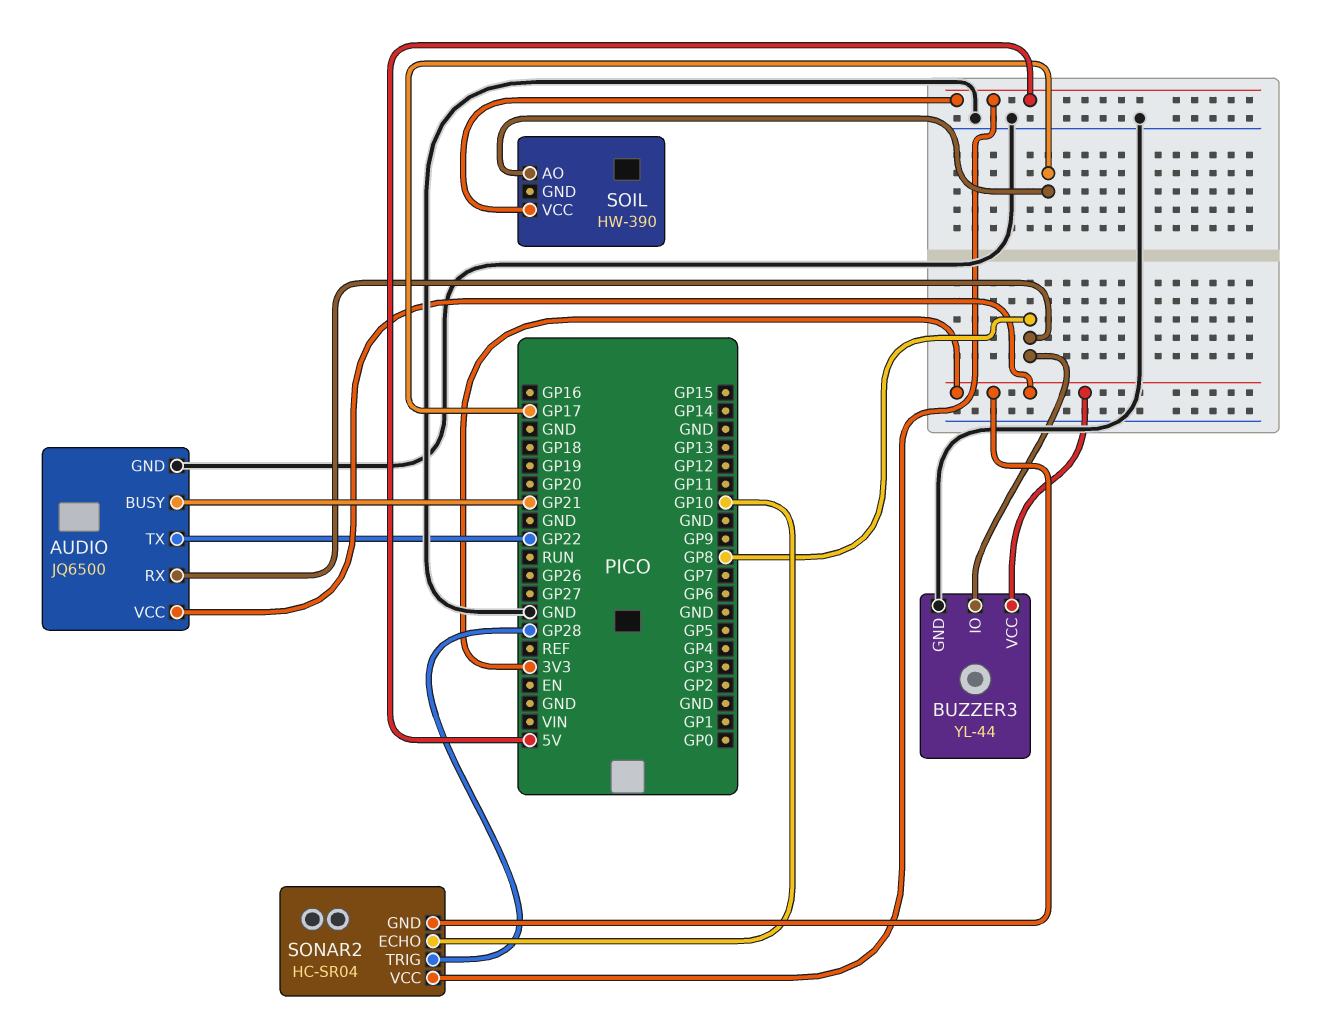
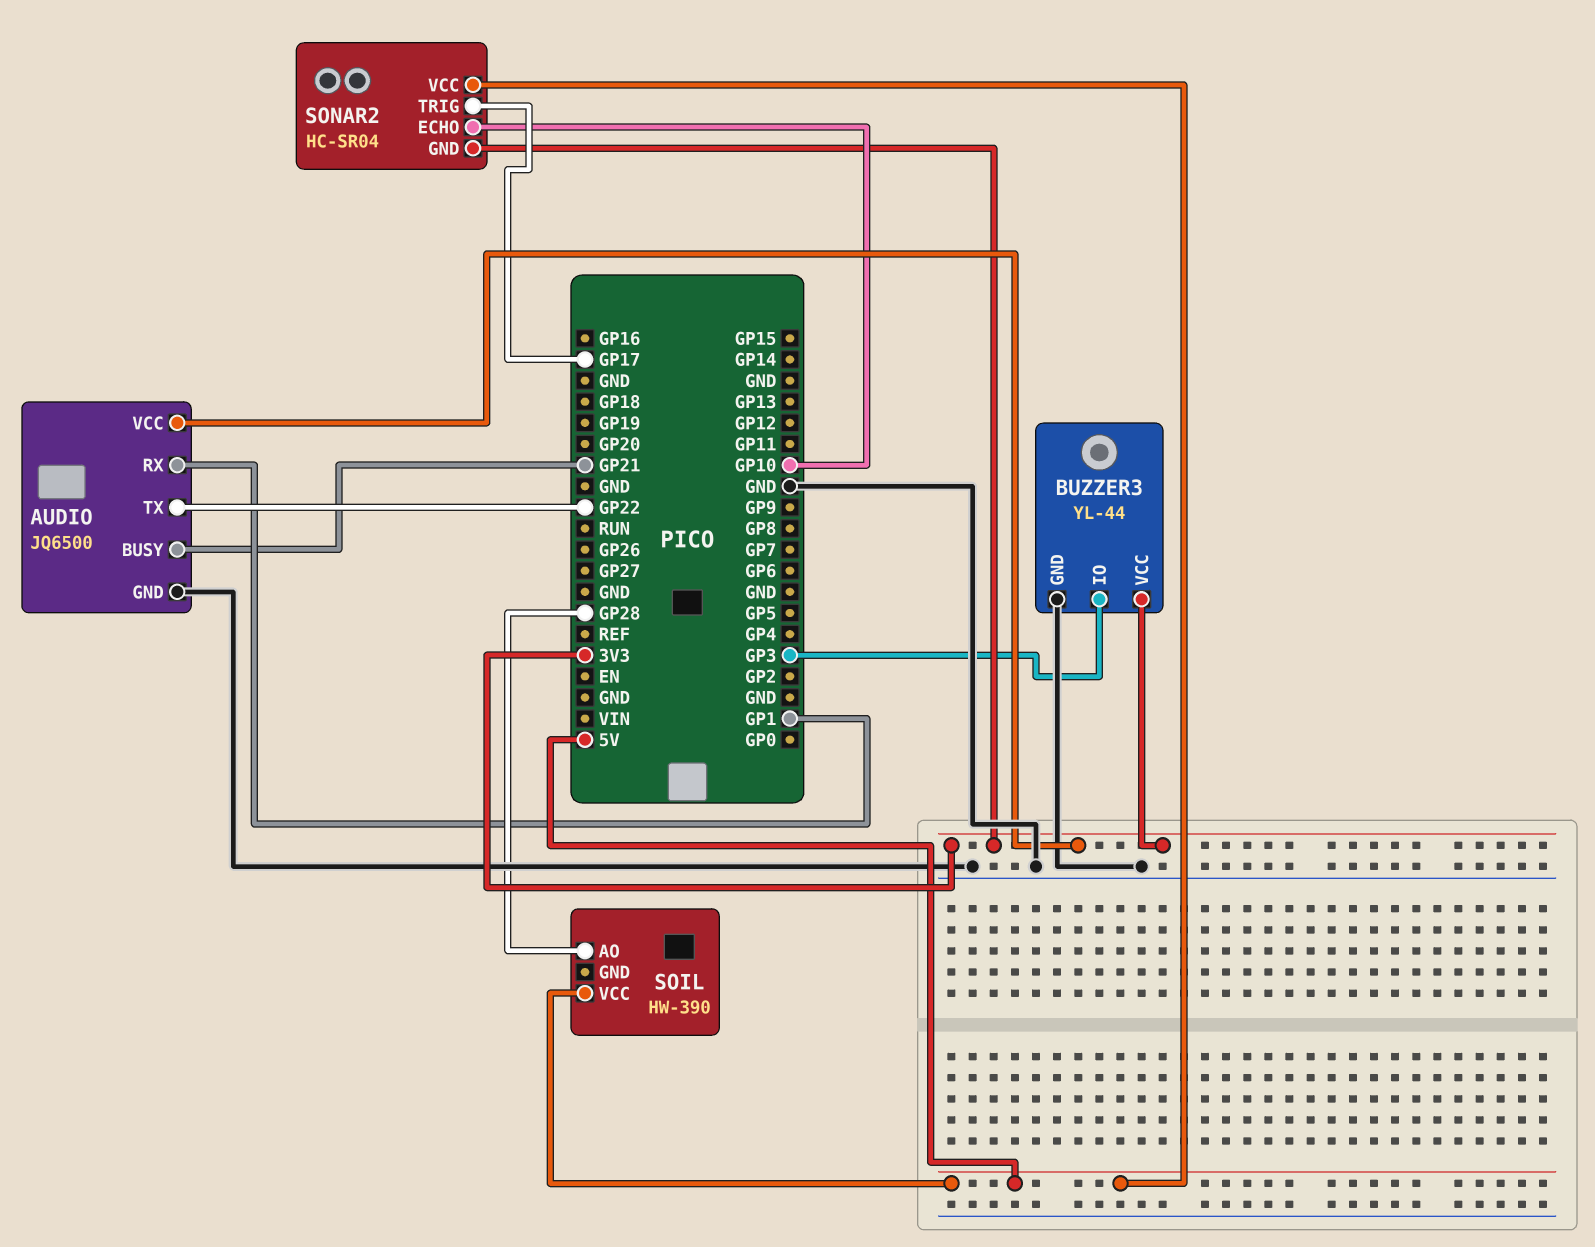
AUDIO pin RX: GP8 -> GP1
BUZZER3 pin IO: GP8 -> GP3
SOIL pin AO: GP17 -> GP28
SONAR2 pin TRIG: GP28 -> GP17

